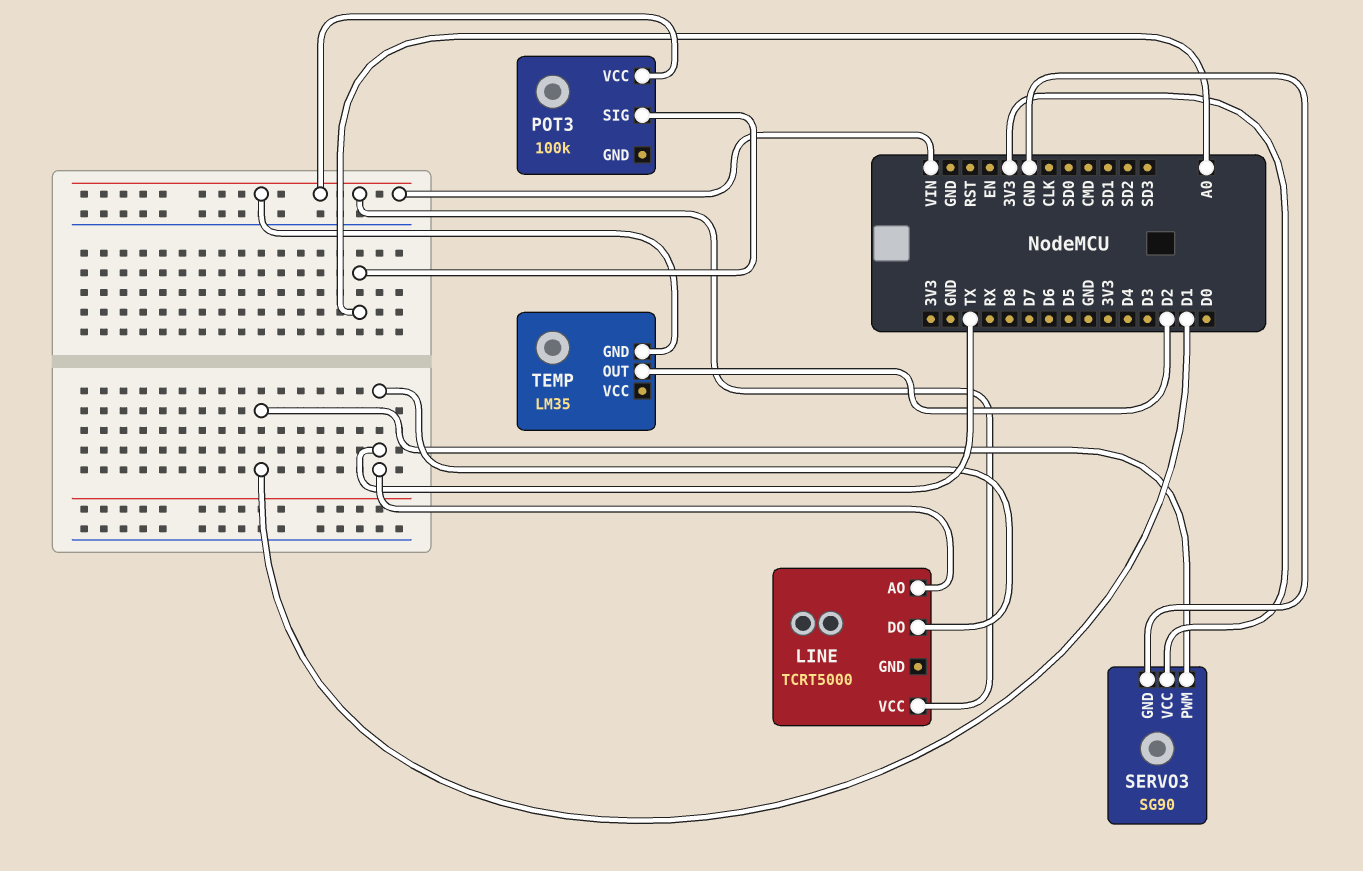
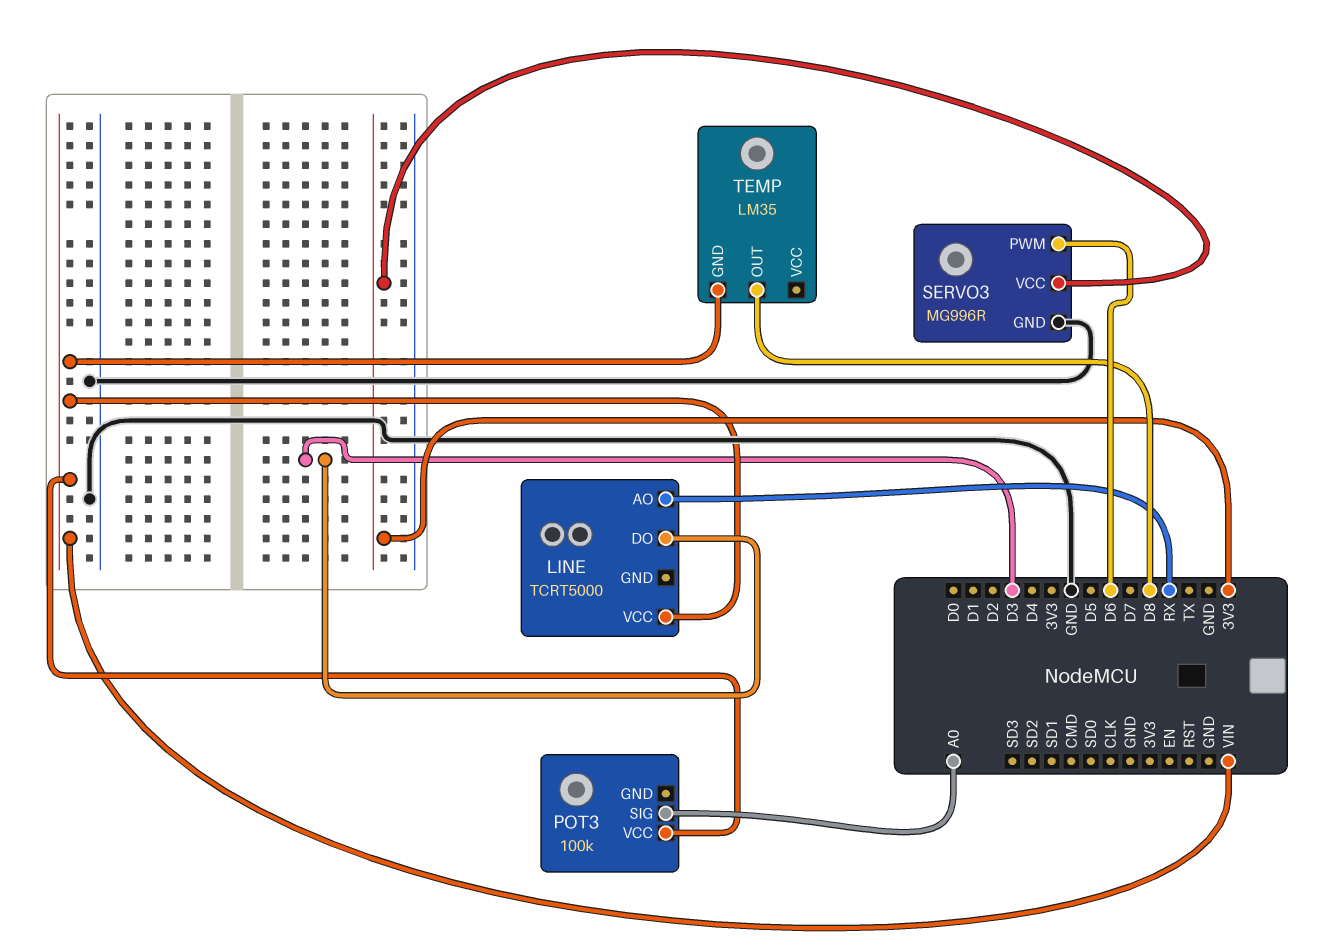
LINE pin AO: TX -> RX
LINE pin DO: TX -> D3
SERVO3: SG90 -> MG996R
SERVO3 pin PWM: D1 -> D6
TEMP pin OUT: D2 -> D8

